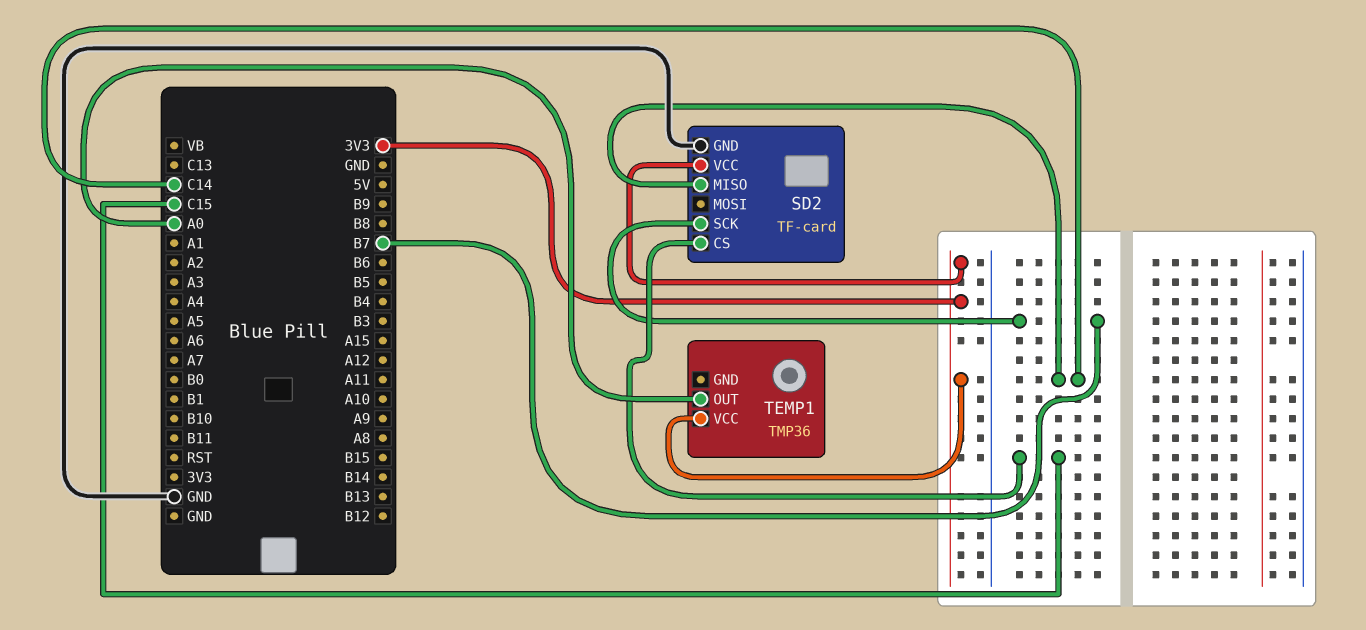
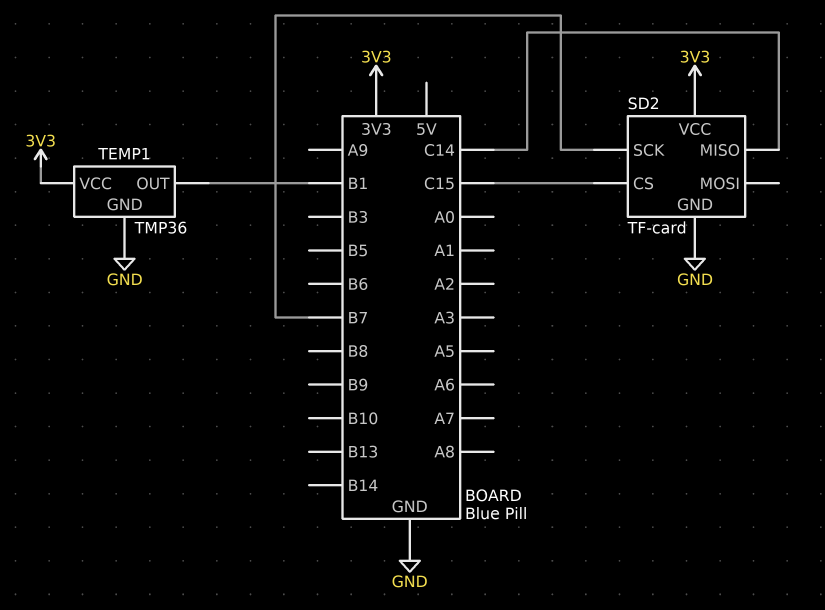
TEMP1 pin GND: none -> GND
TEMP1 pin OUT: A0 -> B1

